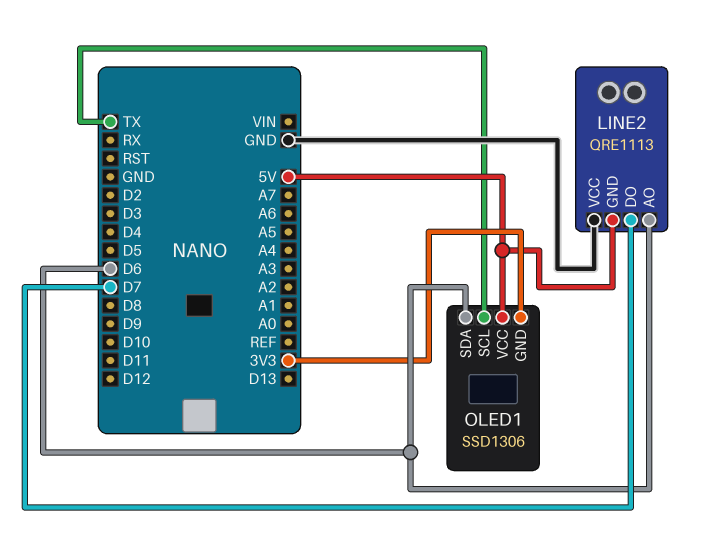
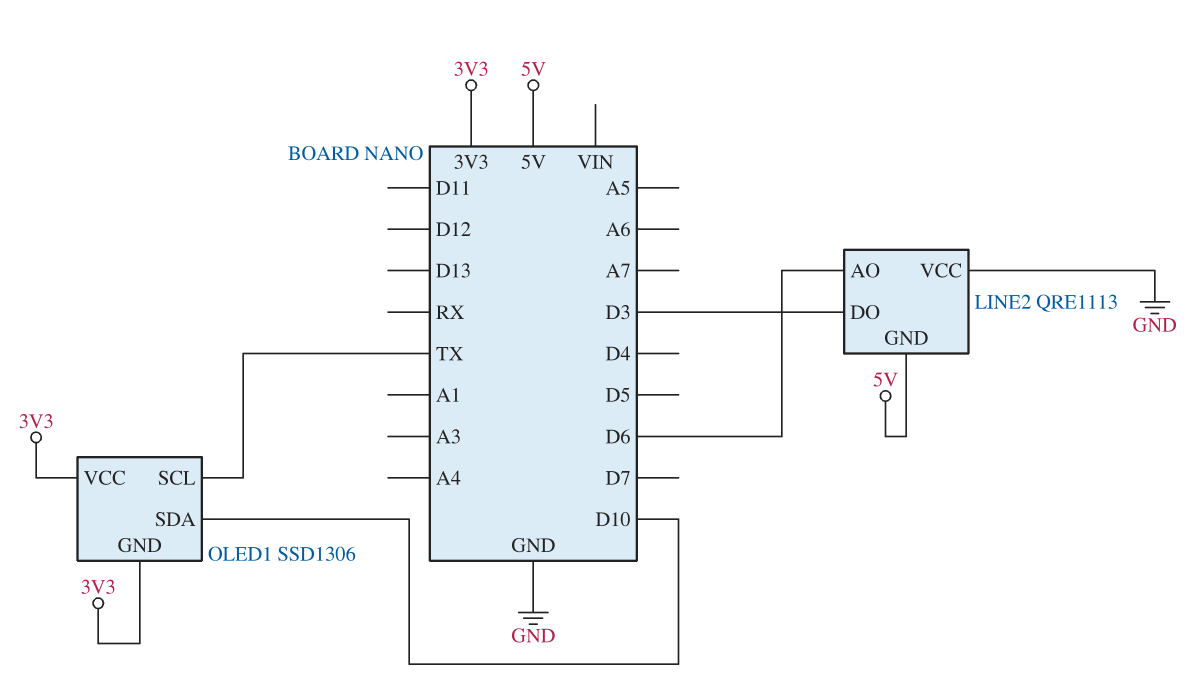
LINE2 pin DO: D7 -> D3
OLED1 pin SDA: D6 -> D10
OLED1 pin VCC: 5V -> 3V3

